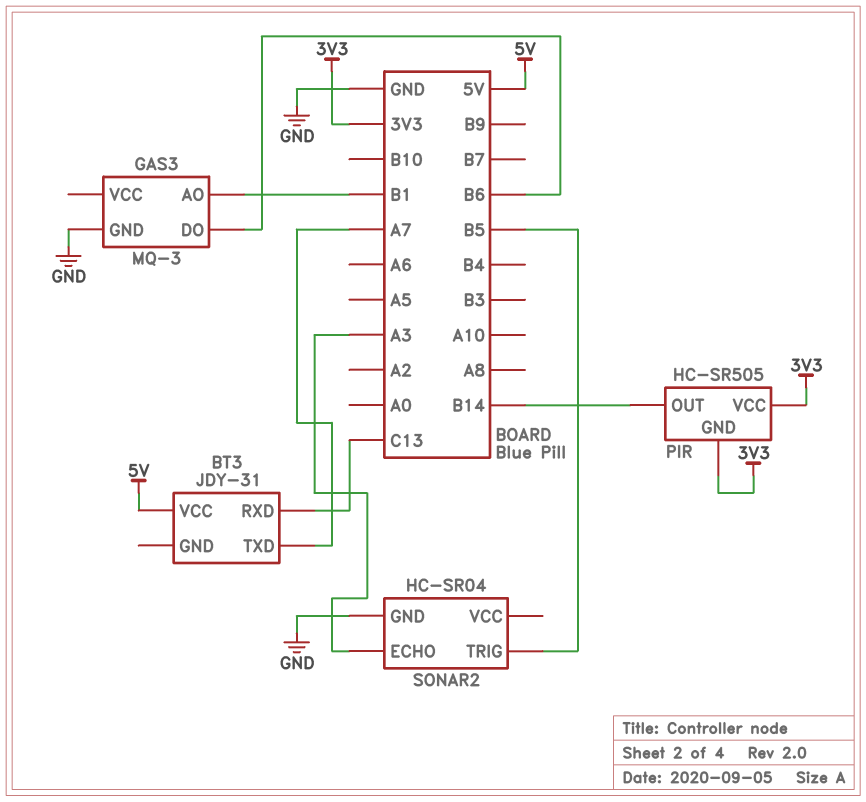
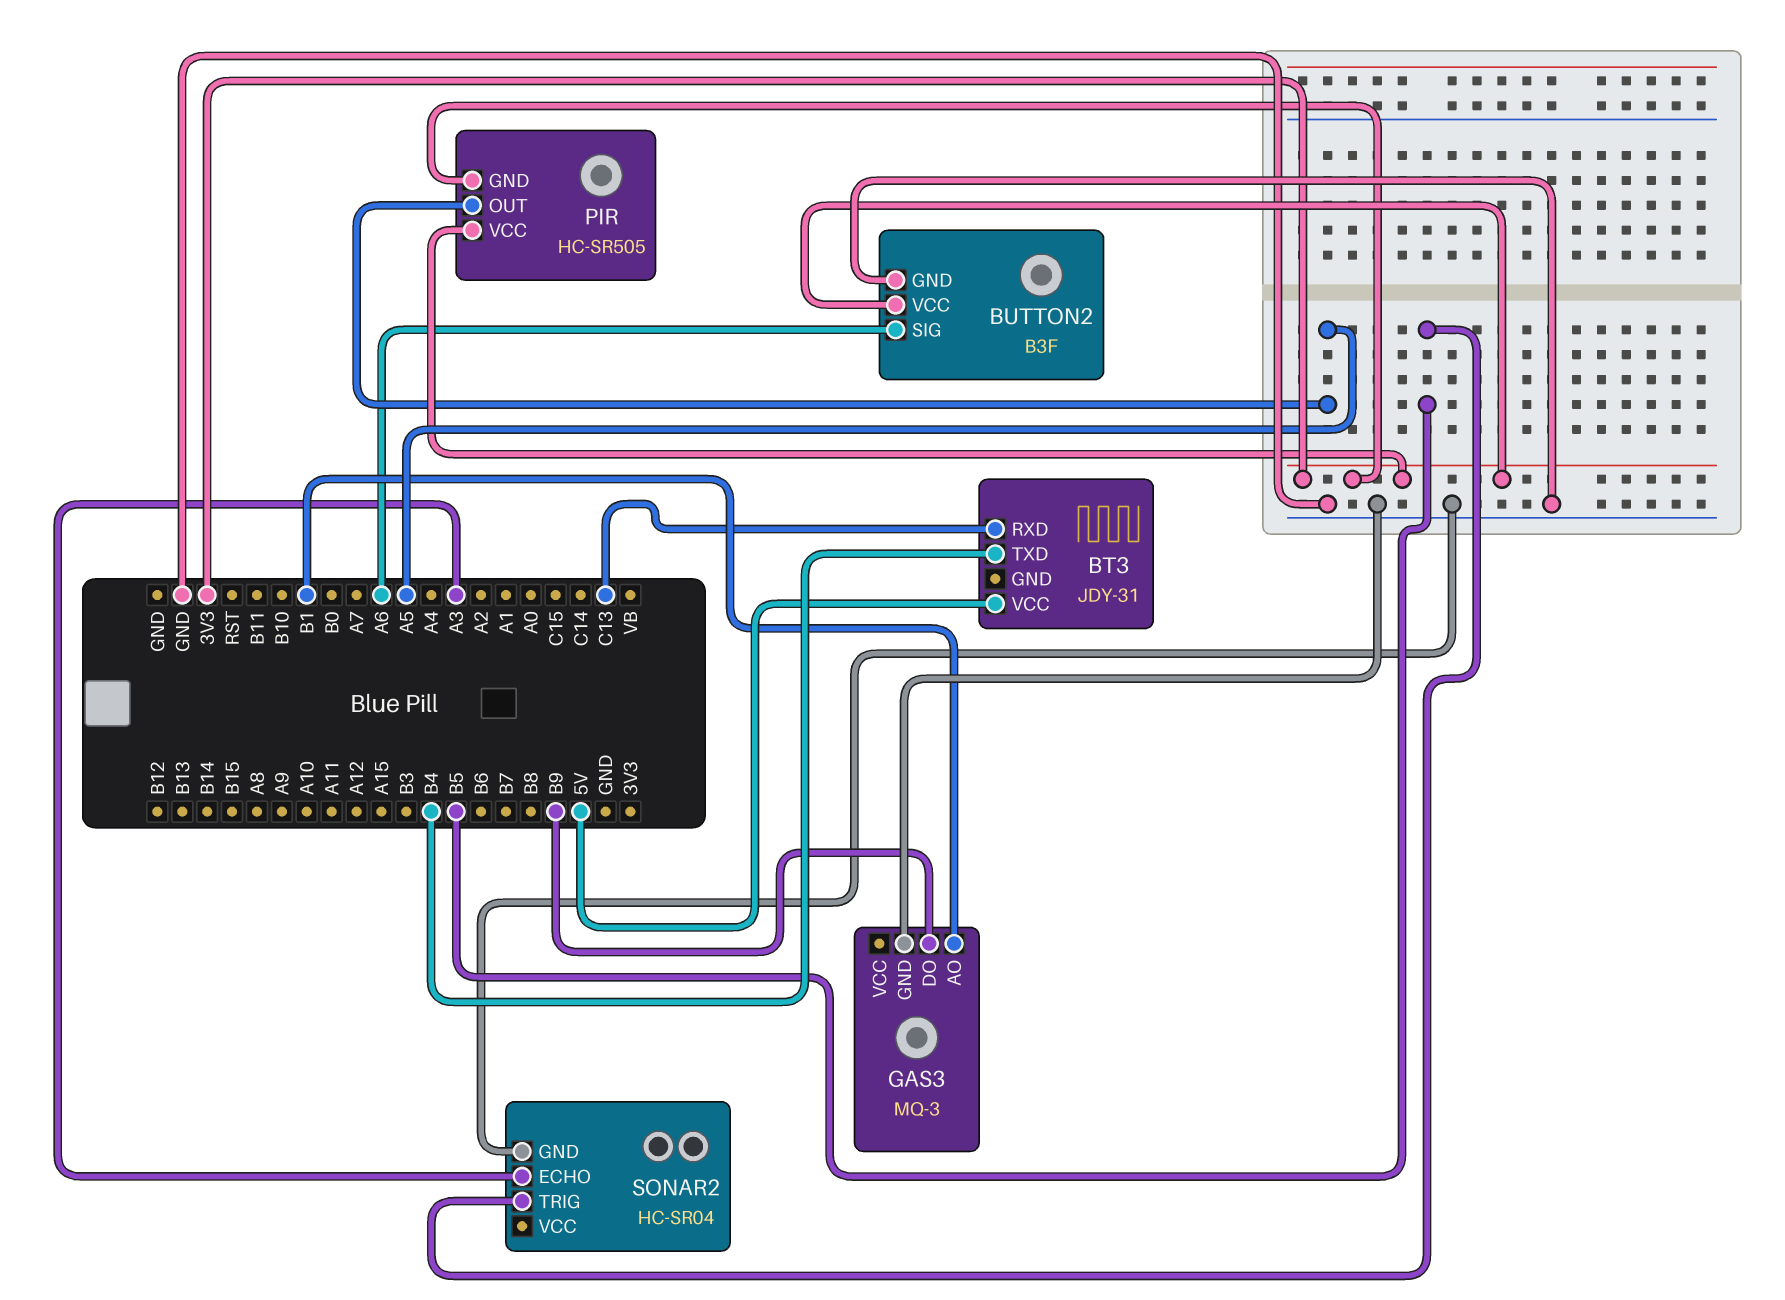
BT3 pin TXD: A7 -> B4
BUTTON2: none -> B3F
BUTTON2 pin GND: none -> GND
BUTTON2 pin SIG: none -> A6
BUTTON2 pin VCC: none -> 3V3
GAS3 pin DO: B6 -> B9
PIR pin OUT: B14 -> A5

